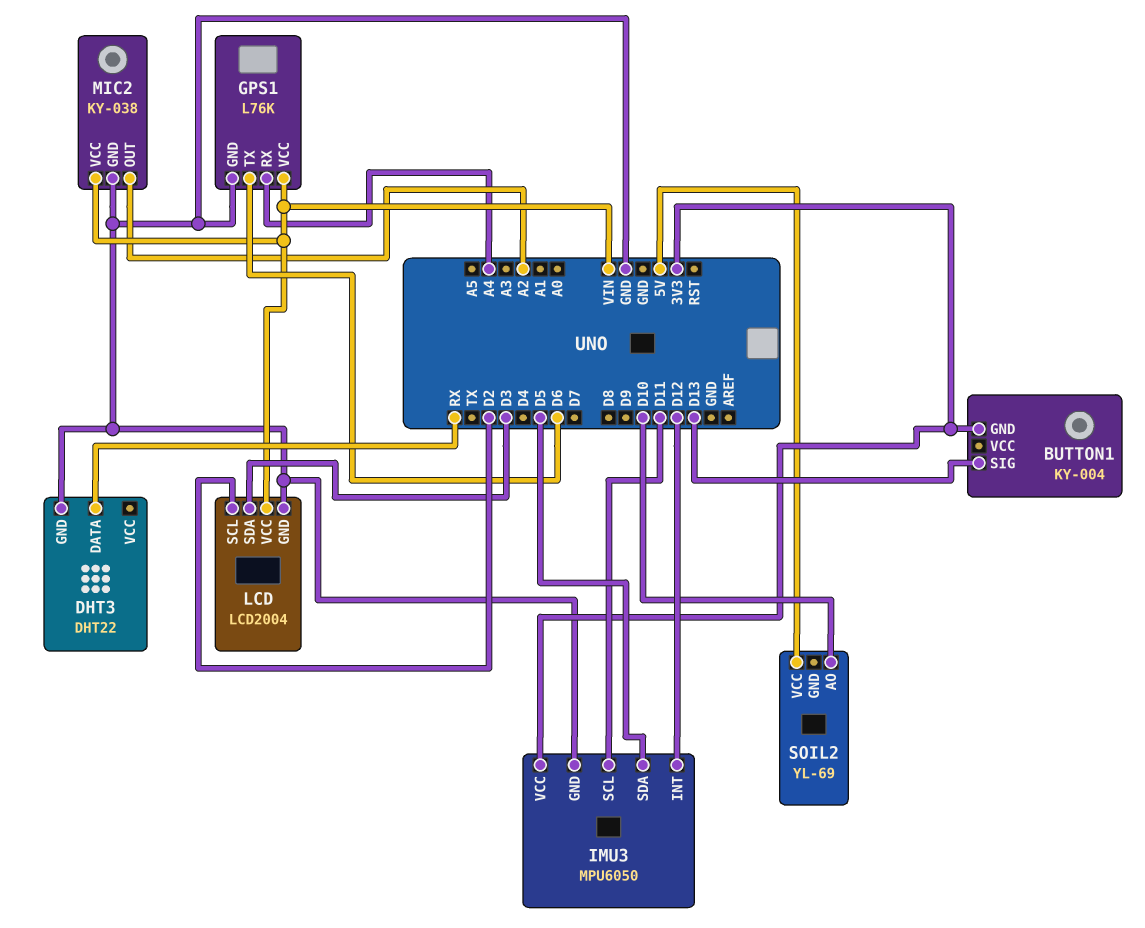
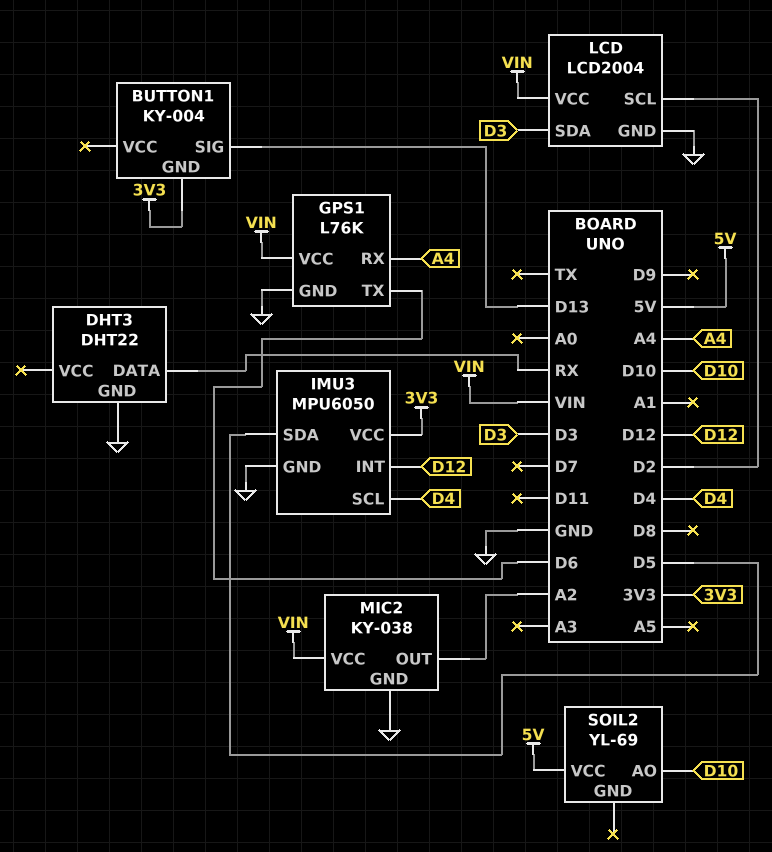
IMU3 pin SCL: D11 -> D4

